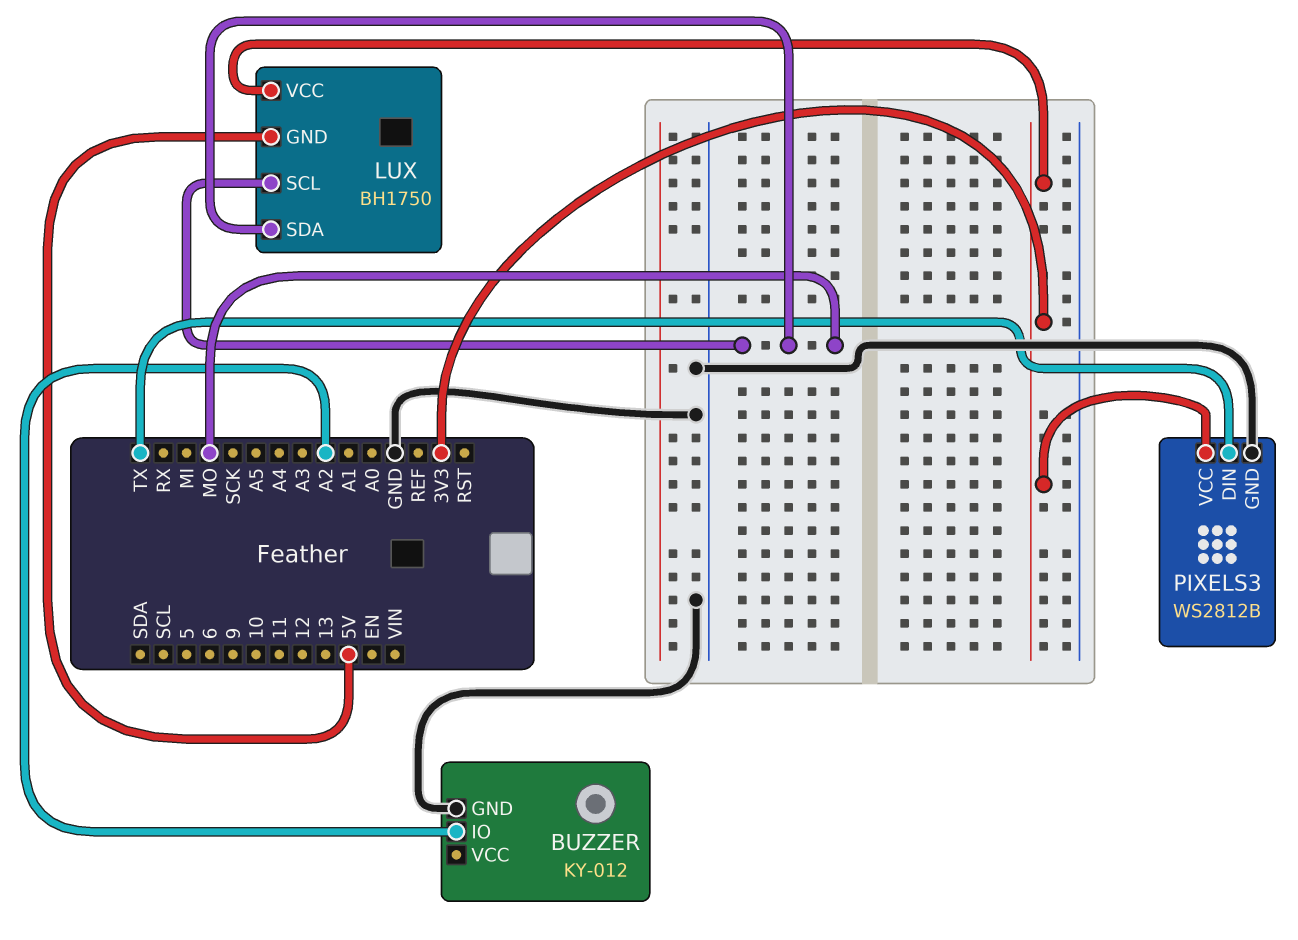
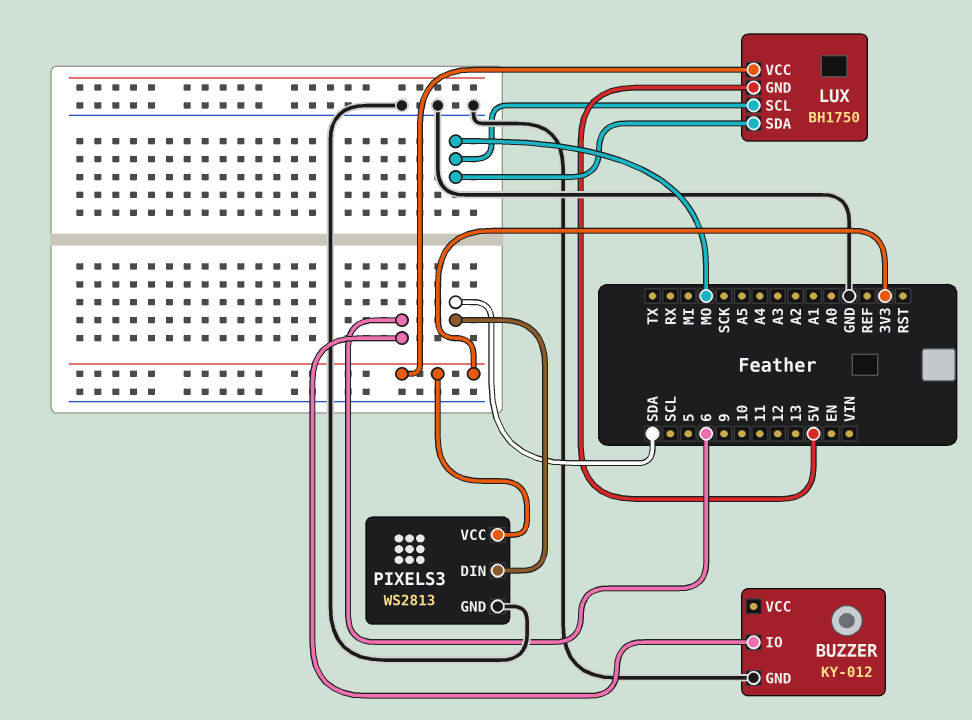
BUZZER pin IO: A2 -> 6
PIXELS3: WS2812B -> WS2813
PIXELS3 pin DIN: TX -> SDA

